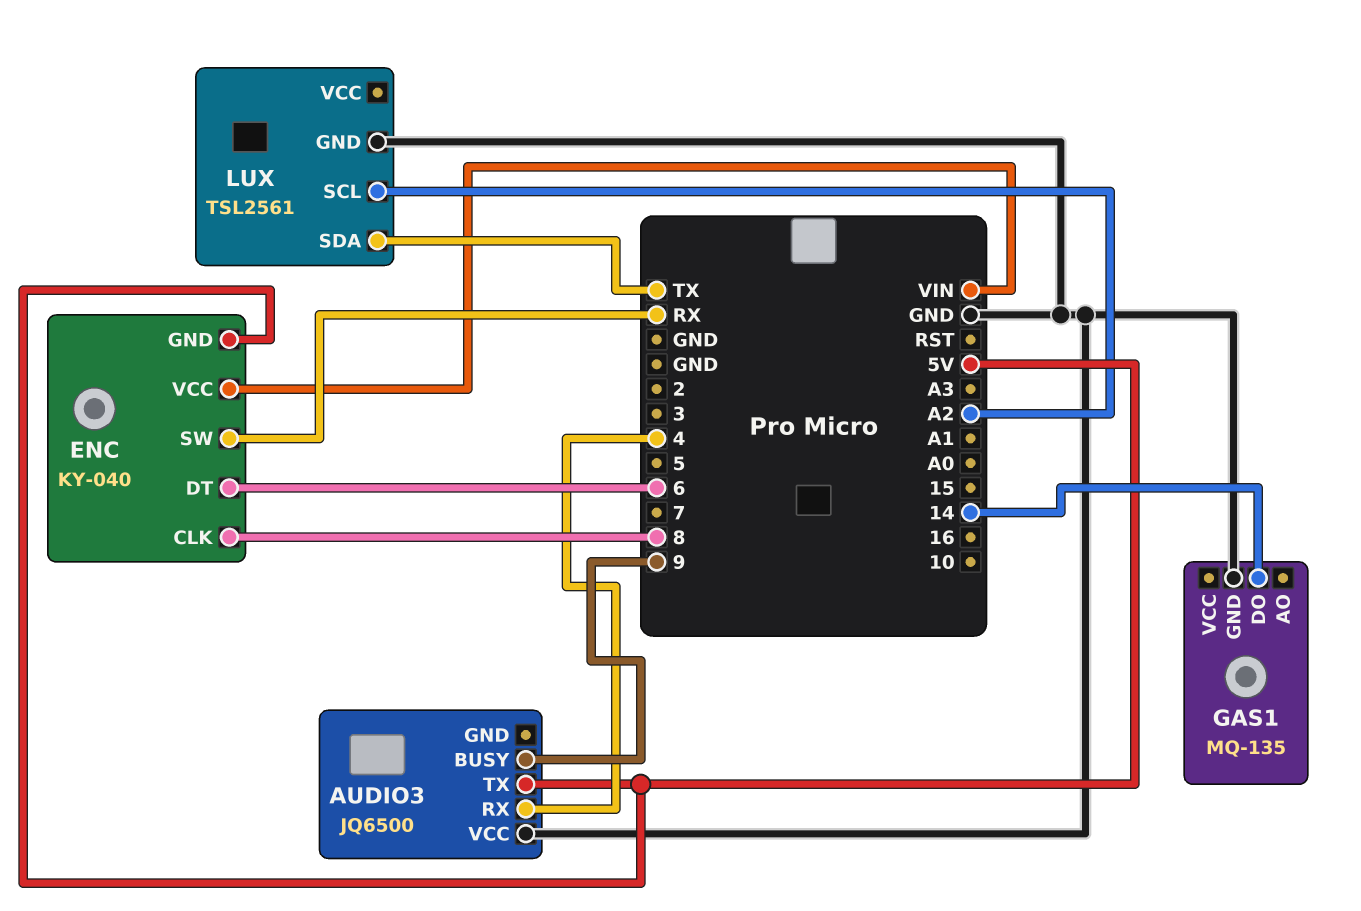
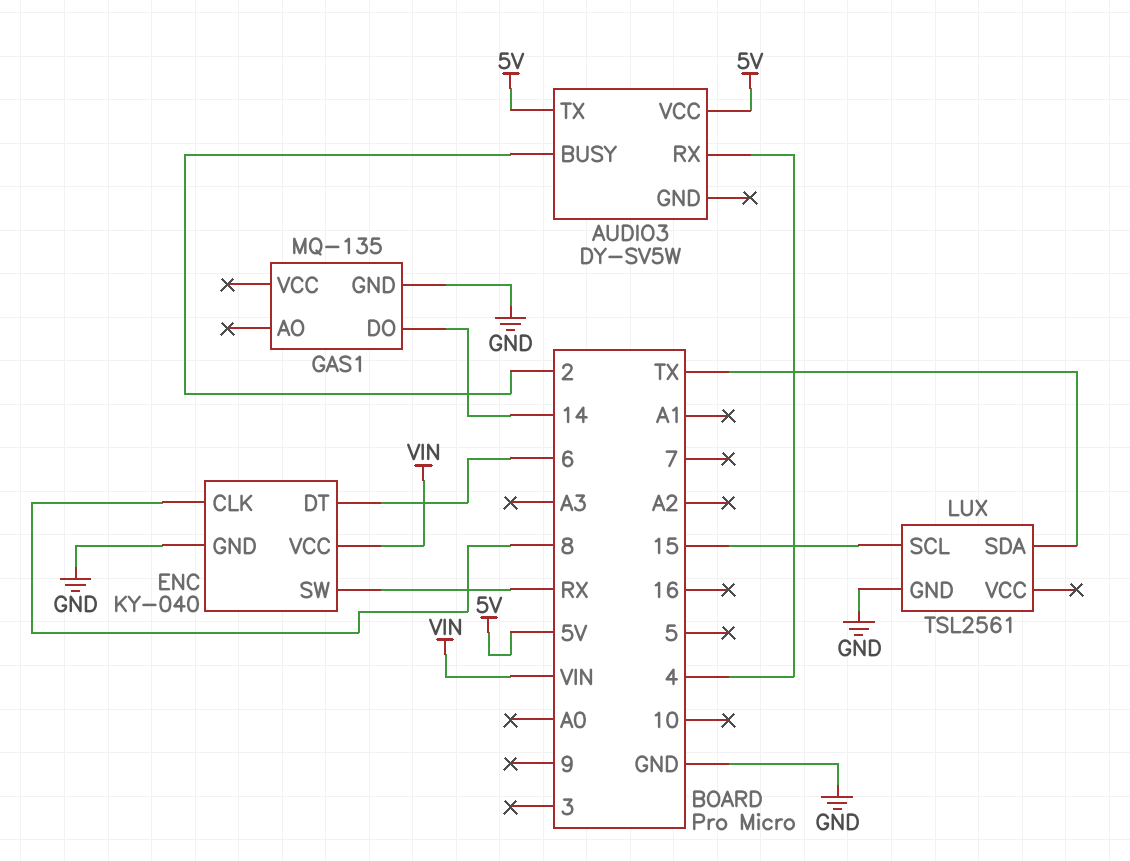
AUDIO3: JQ6500 -> DY-SV5W
AUDIO3 pin BUSY: 9 -> 2
AUDIO3 pin VCC: GND -> 5V
ENC pin GND: 5V -> GND
LUX pin SCL: A2 -> 15

